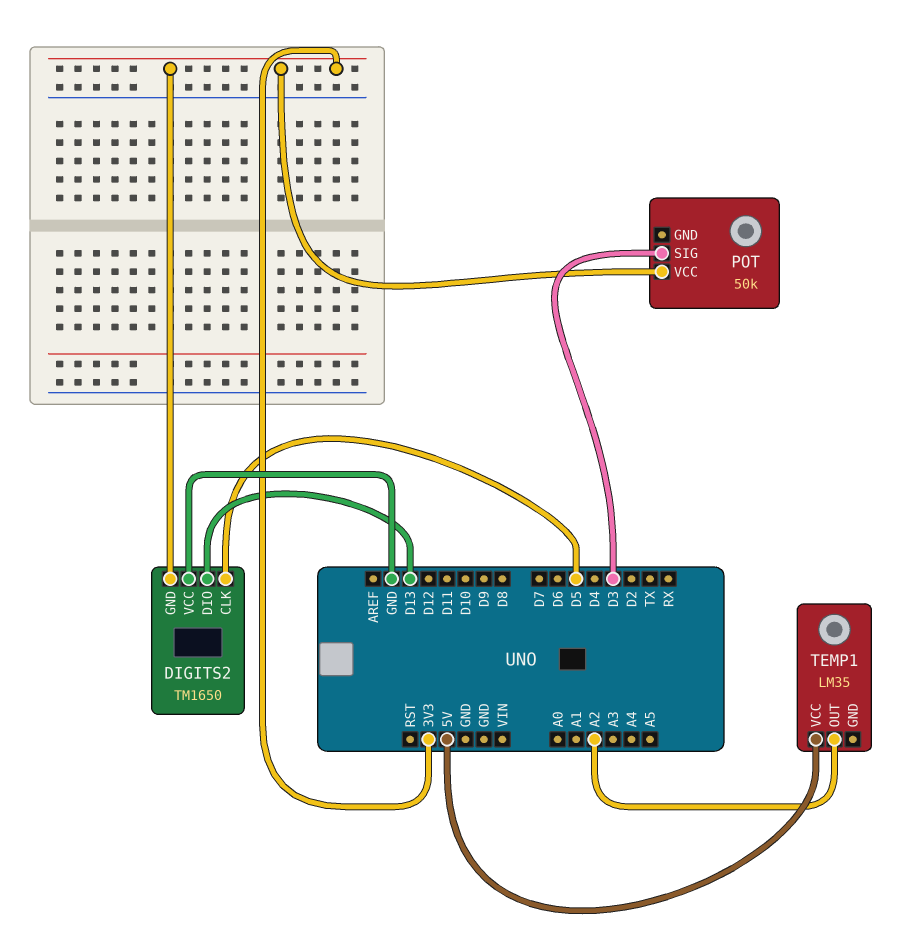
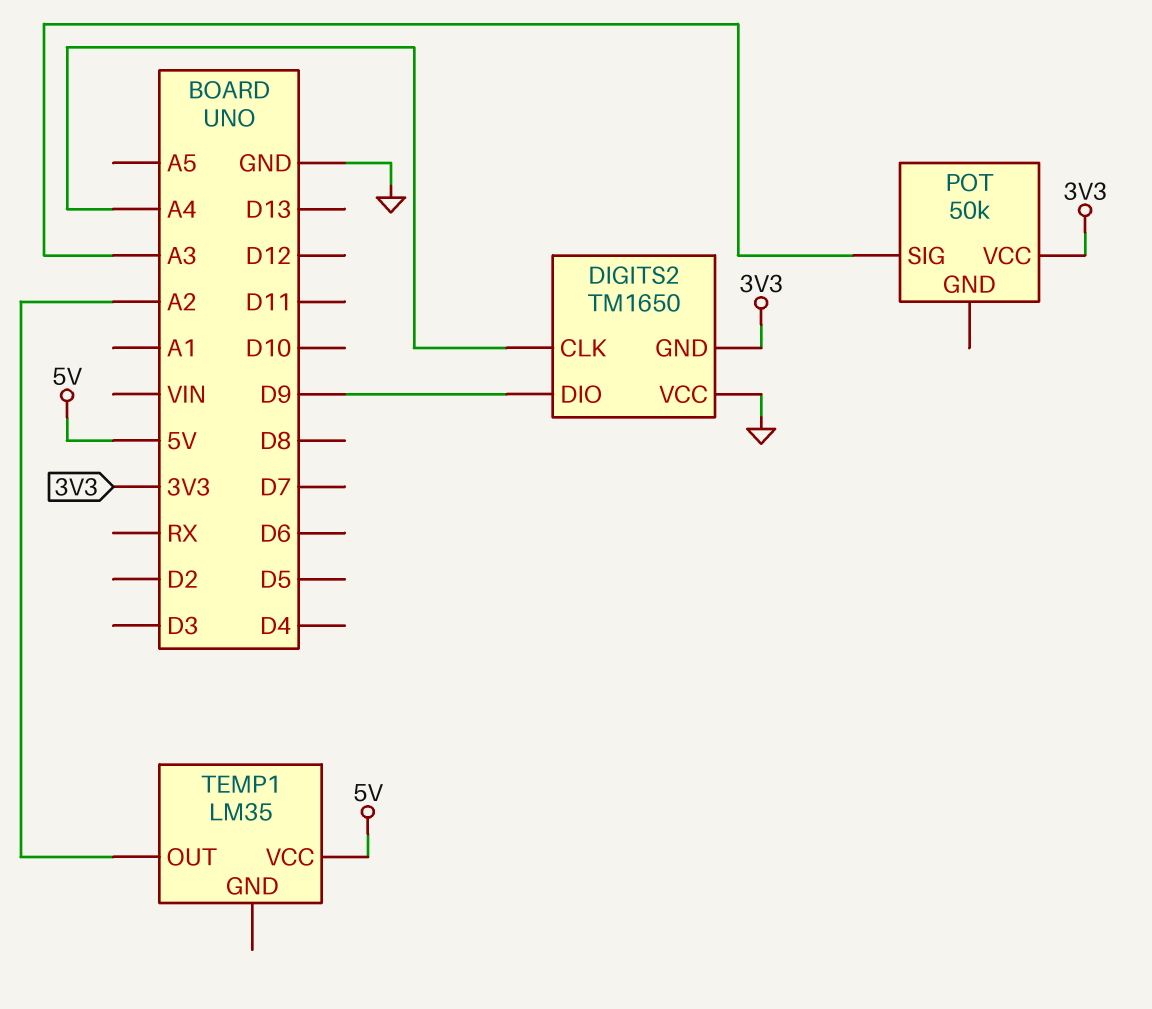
DIGITS2 pin CLK: D5 -> A4
DIGITS2 pin DIO: D13 -> D9
POT pin SIG: D3 -> A3

